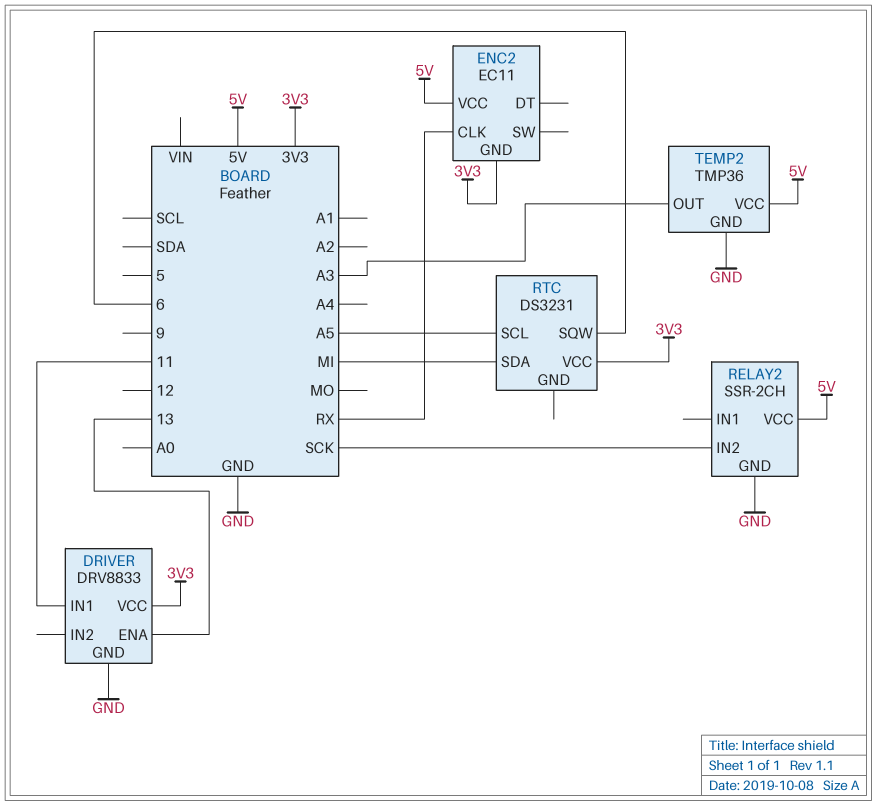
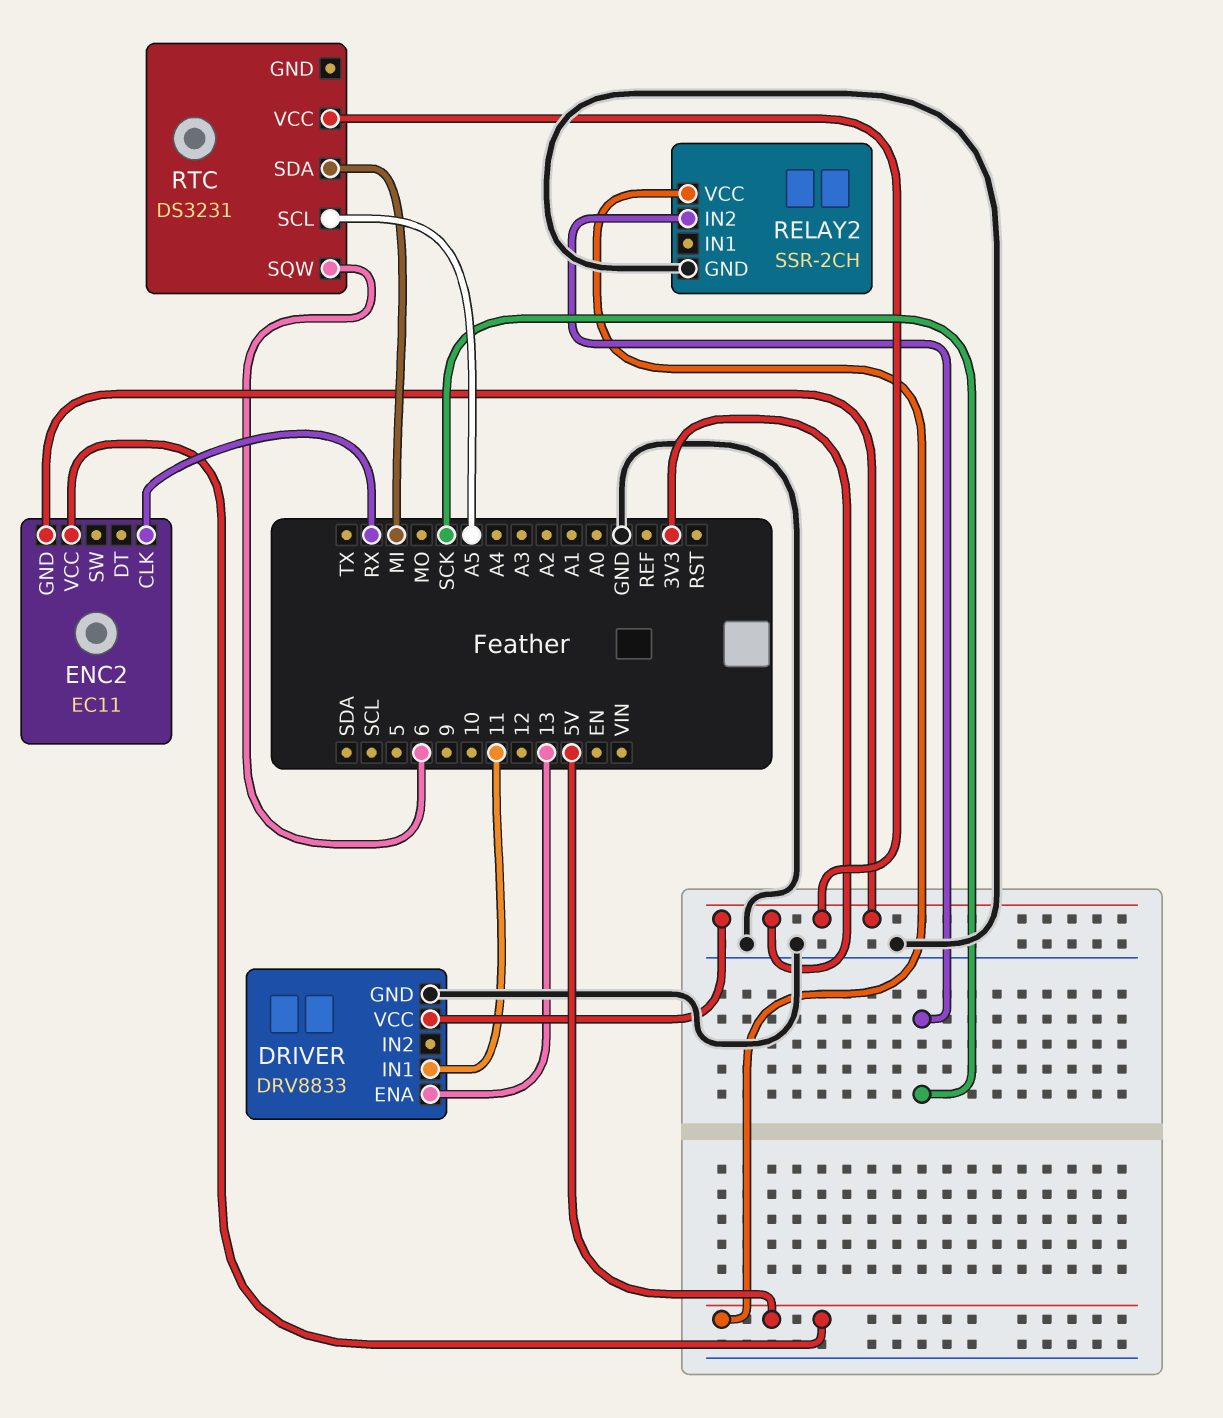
TEMP2: TMP36 -> none
TEMP2 pin GND: GND -> none
TEMP2 pin OUT: A3 -> none
TEMP2 pin VCC: 5V -> none

